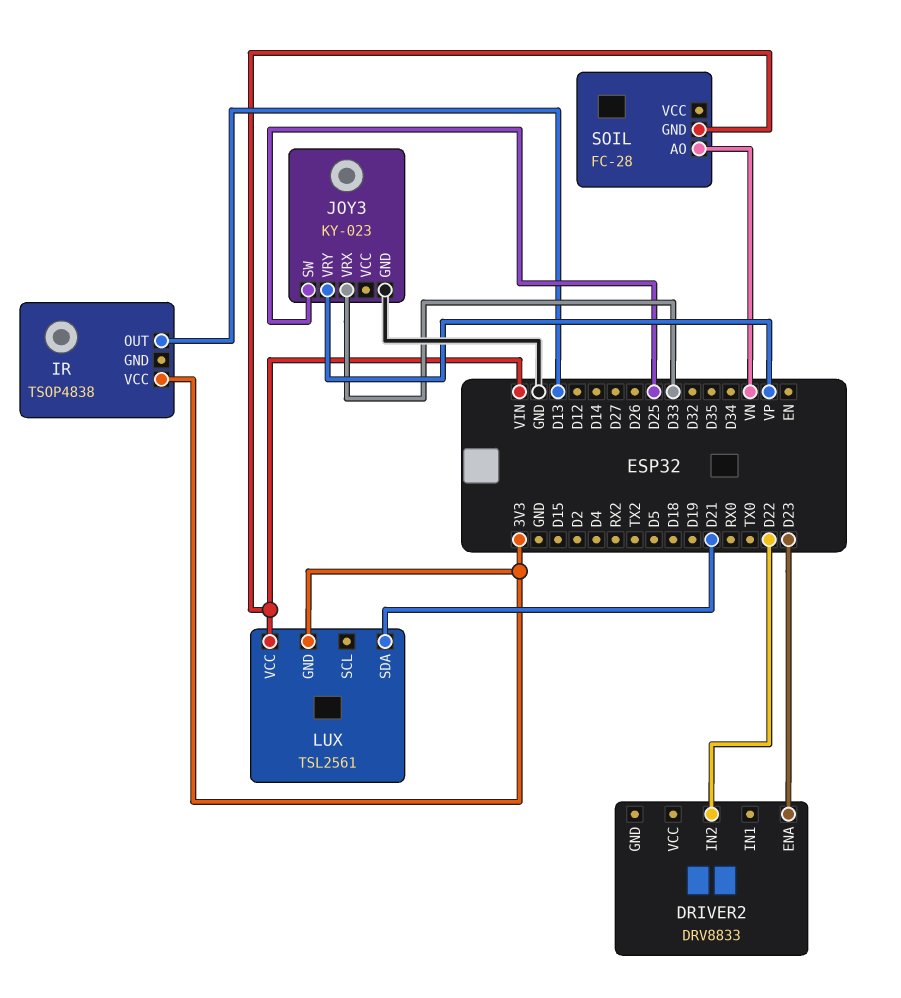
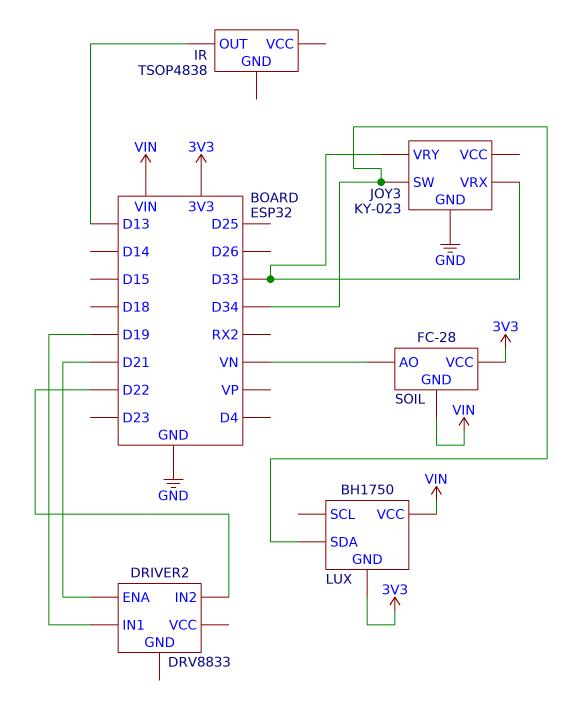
DRIVER2 pin ENA: D23 -> D21
DRIVER2 pin IN1: none -> D19
IR pin VCC: 3V3 -> none
JOY3 pin SW: D25 -> D34
JOY3 pin VRY: VP -> D33
LUX: TSL2561 -> BH1750
LUX pin SDA: D21 -> D34
SOIL pin VCC: none -> 3V3

